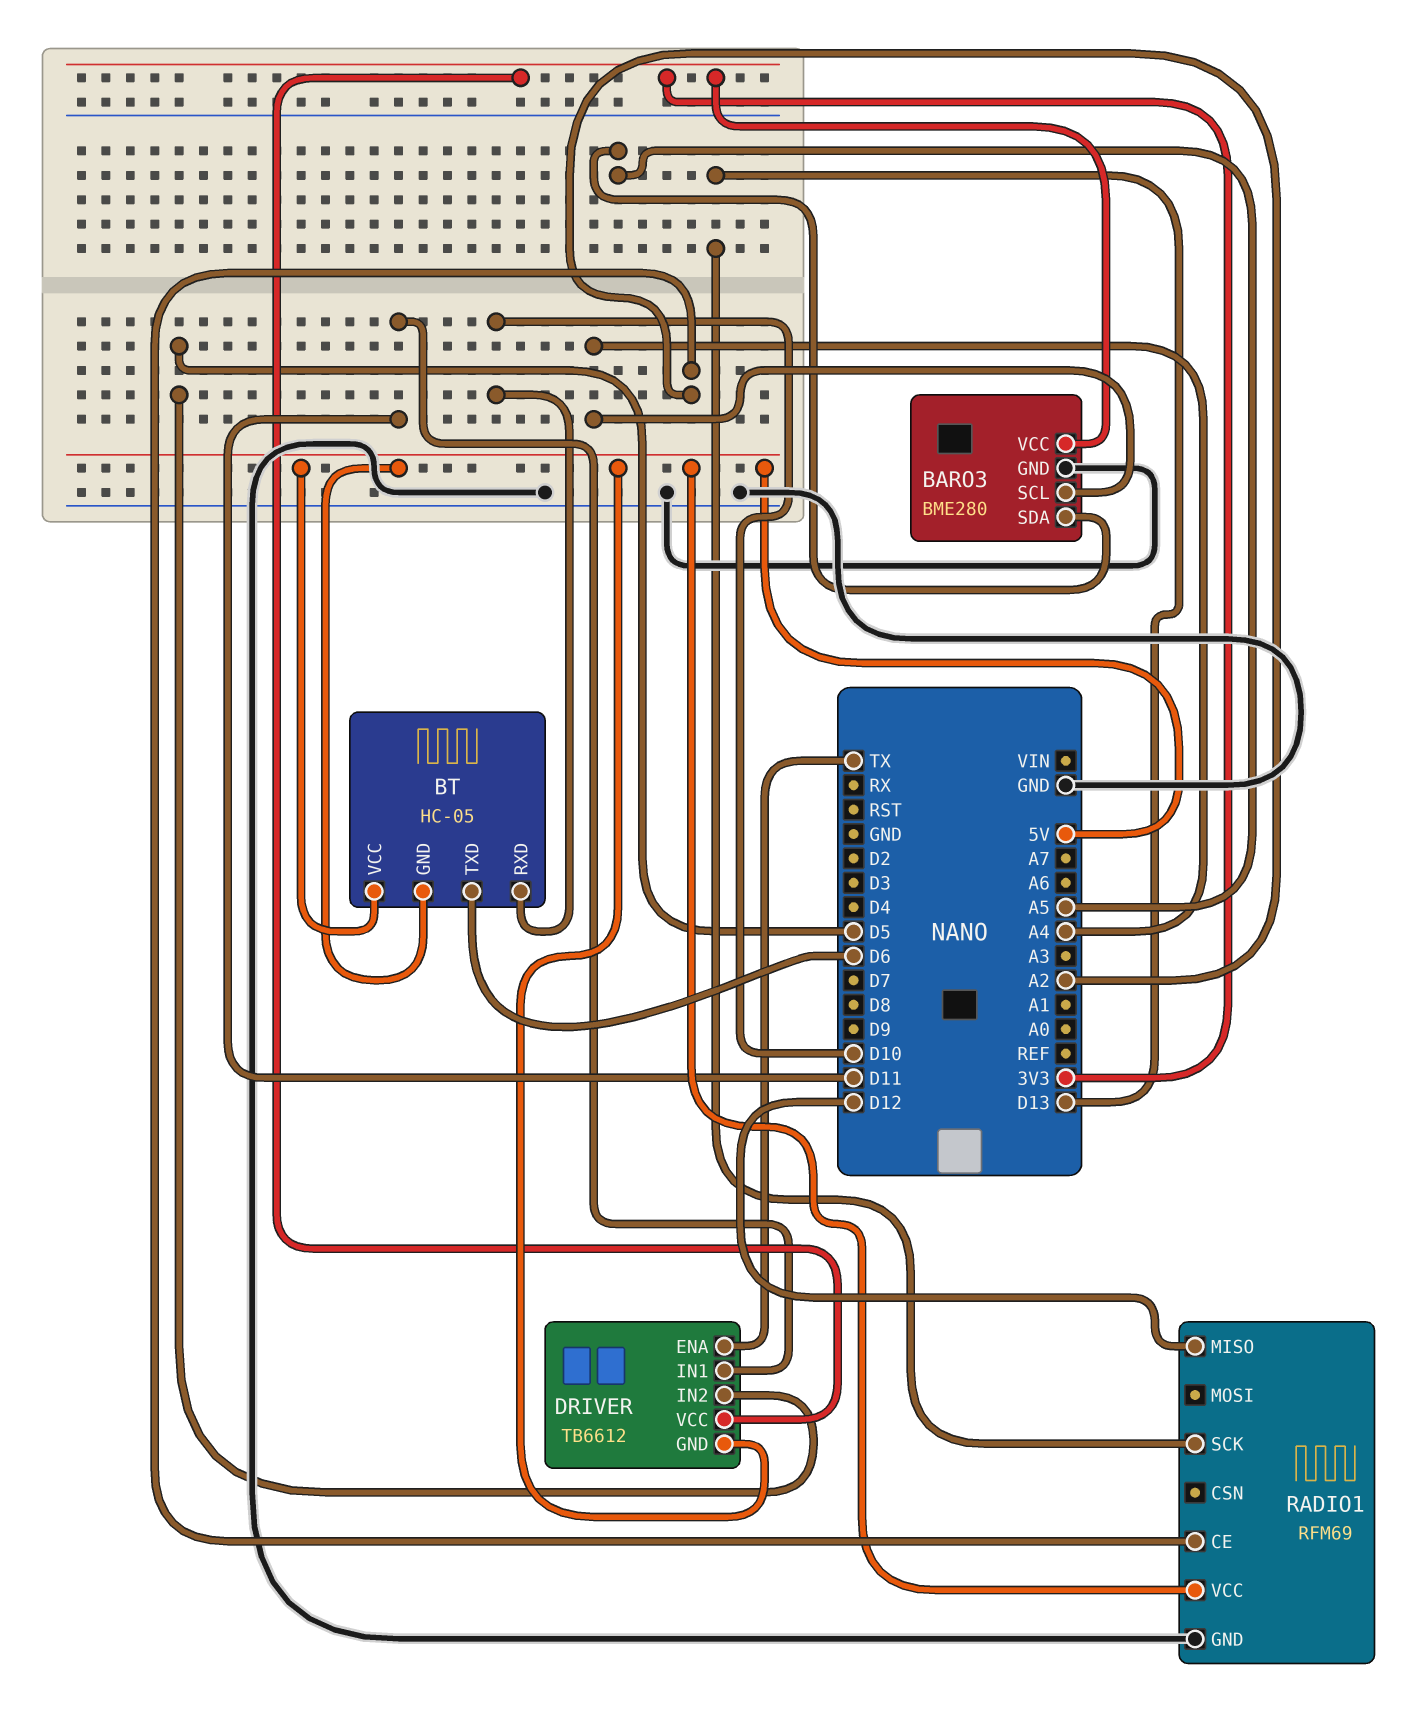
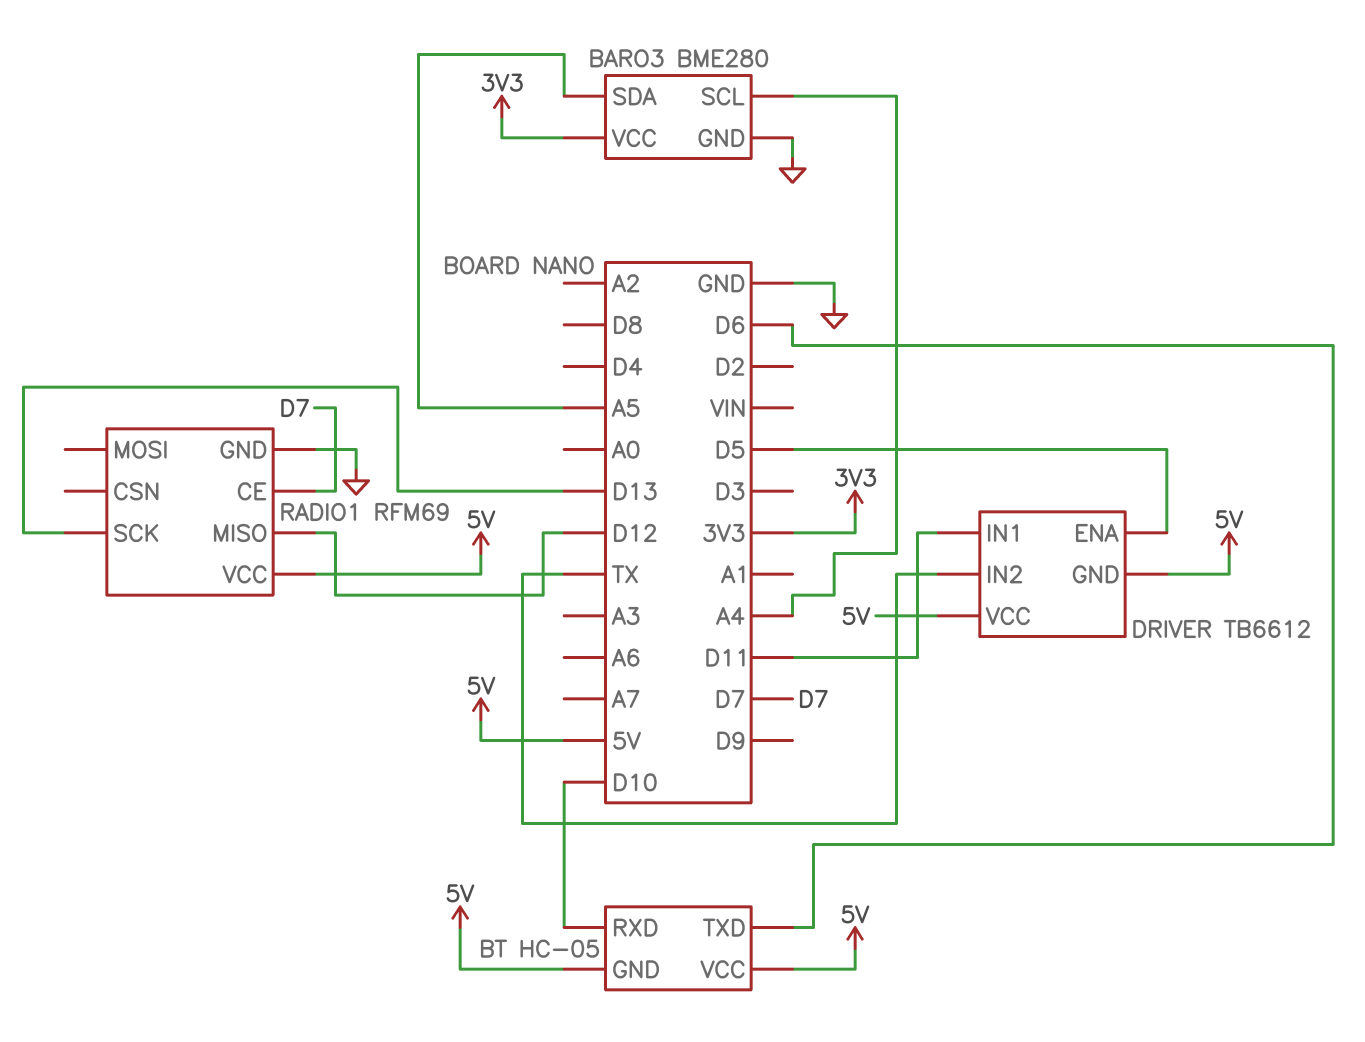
DRIVER pin ENA: TX -> D5
DRIVER pin IN2: D5 -> TX
DRIVER pin VCC: 3V3 -> 5V
RADIO1 pin CE: A2 -> D7

